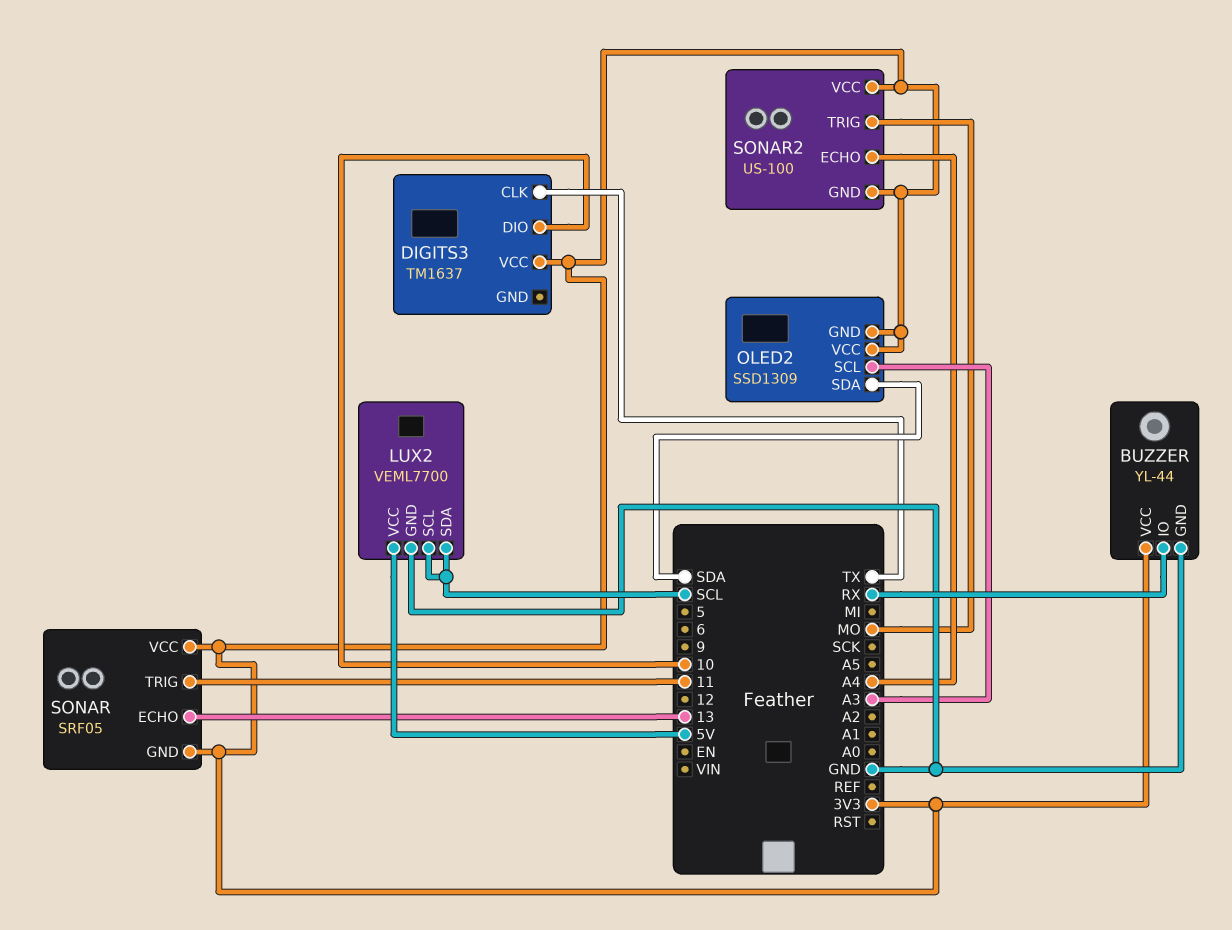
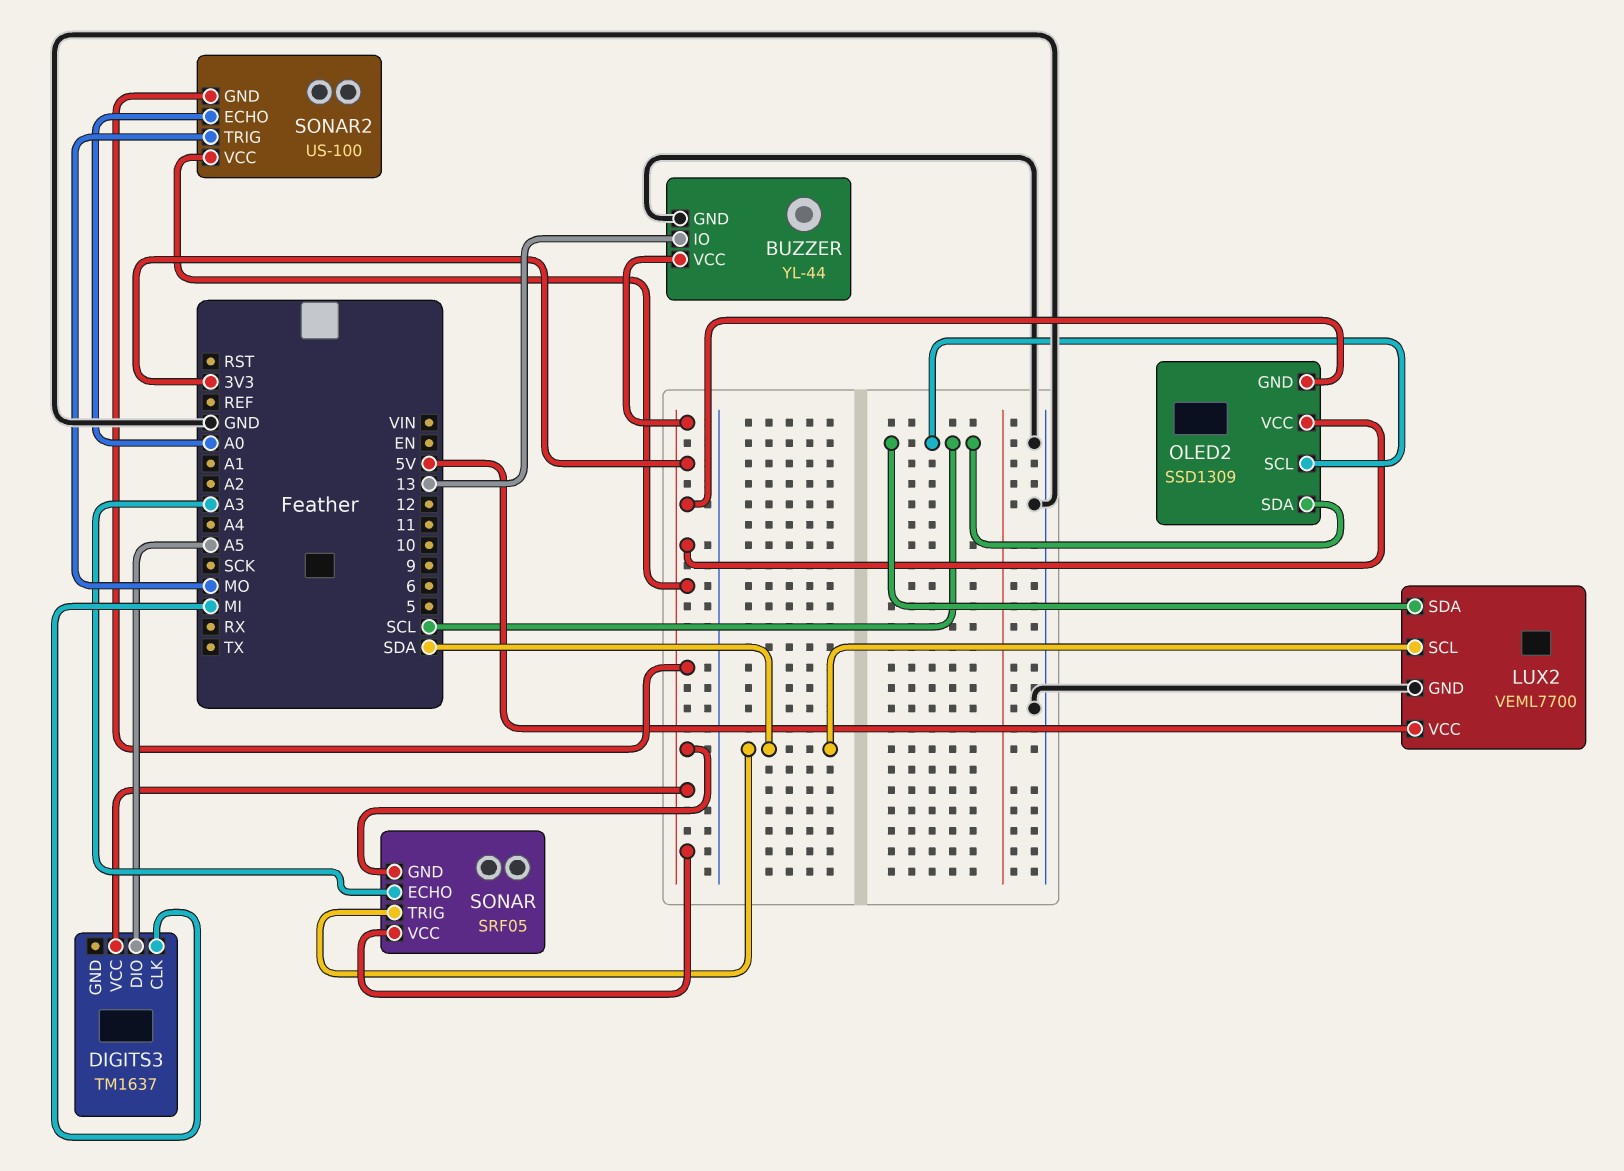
BUZZER pin IO: RX -> 13
DIGITS3 pin CLK: TX -> MI
DIGITS3 pin DIO: 10 -> A5
LUX2 pin SCL: SCL -> SDA
OLED2 pin SCL: A3 -> SCL
OLED2 pin SDA: SDA -> SCL
SONAR pin ECHO: 13 -> A3
SONAR pin TRIG: 11 -> SDA
SONAR2 pin ECHO: A4 -> A0

